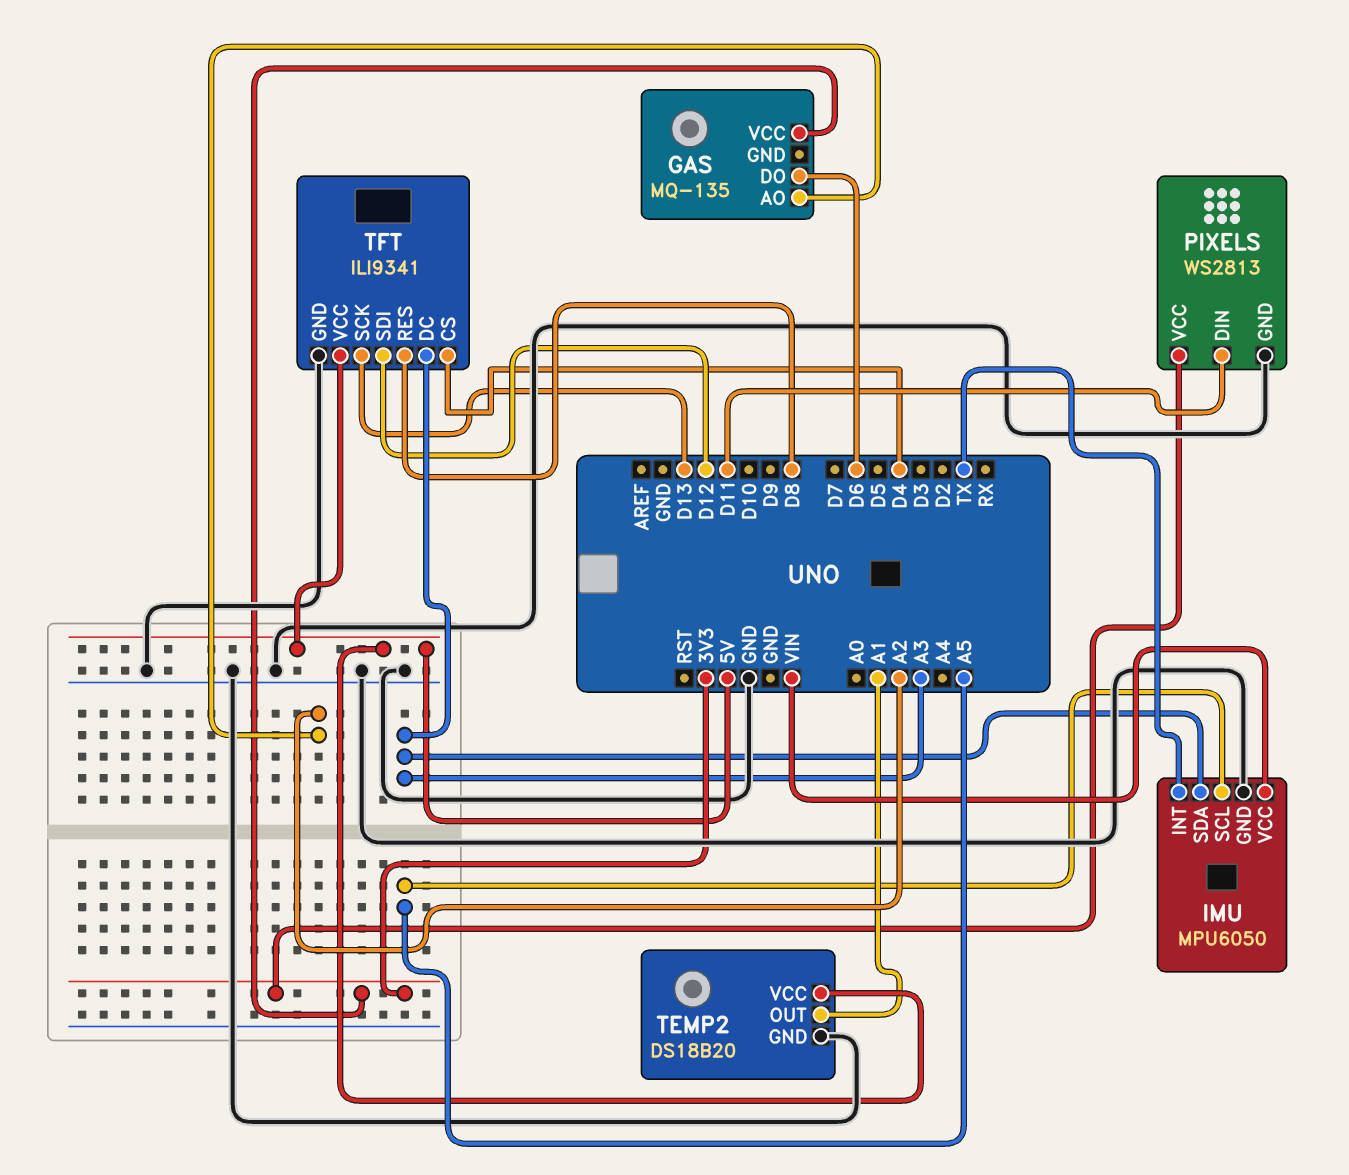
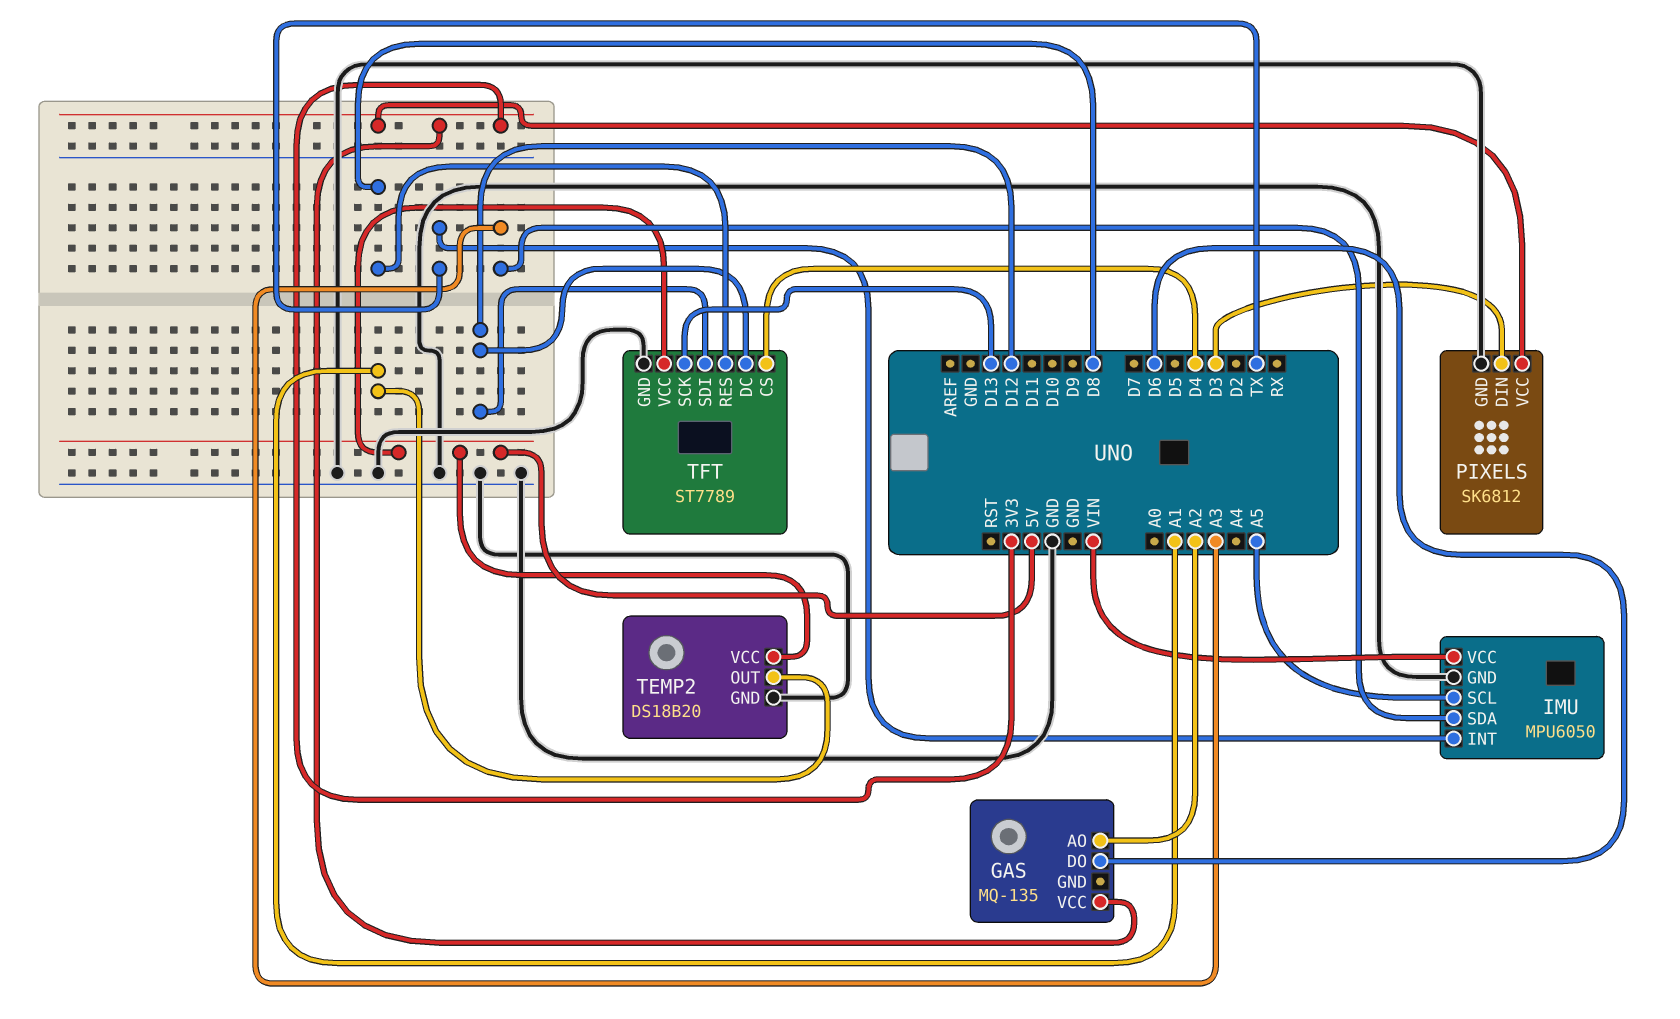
PIXELS: WS2813 -> SK6812
PIXELS pin DIN: D11 -> D3
TFT: ILI9341 -> ST7789
TFT pin DC: A3 -> D12

